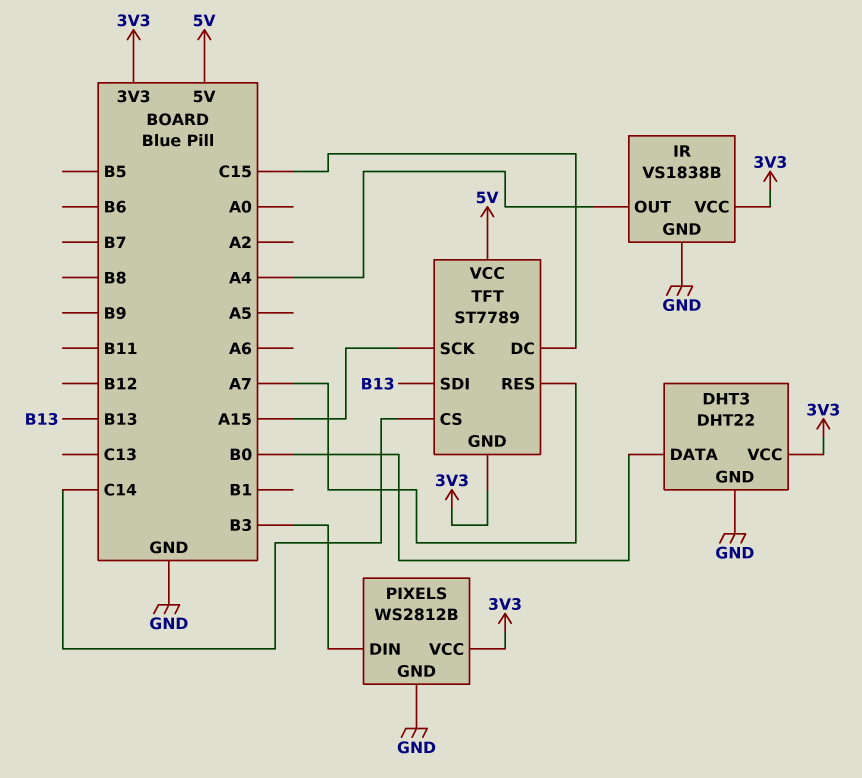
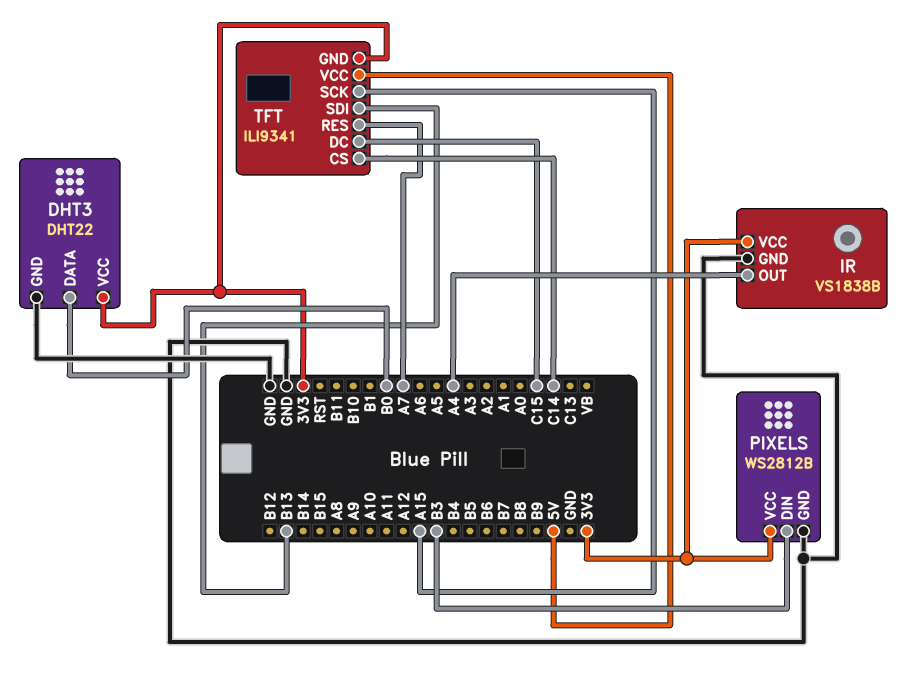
TFT: ST7789 -> ILI9341

